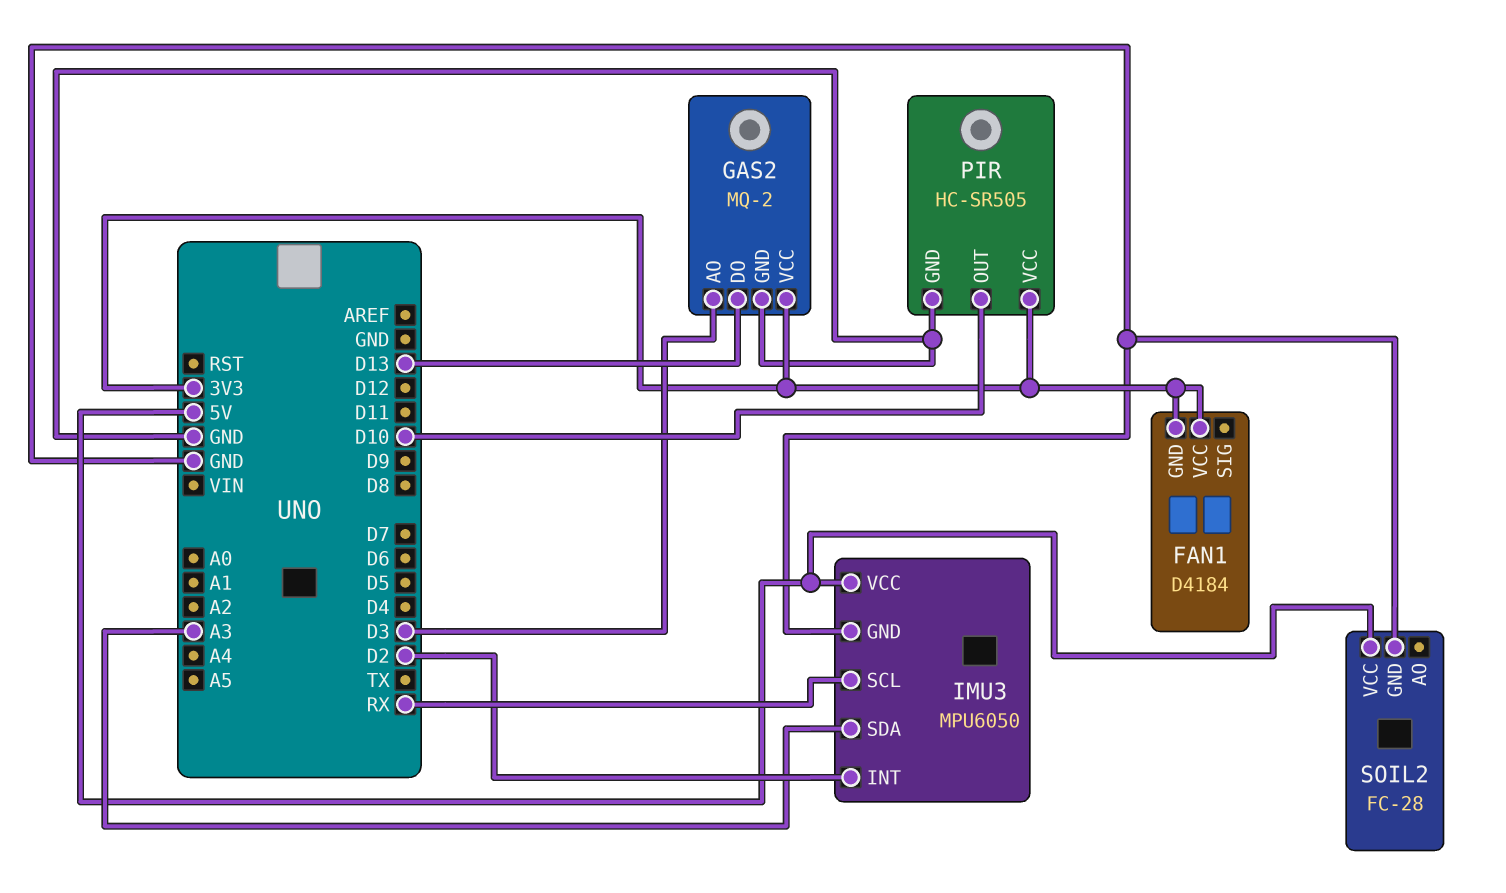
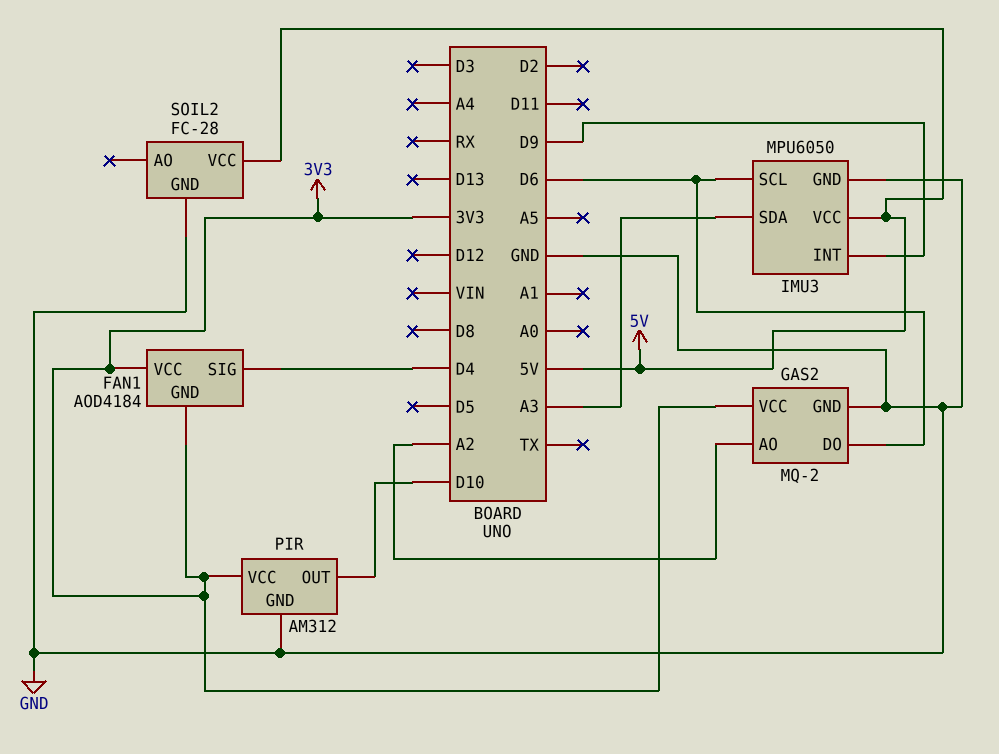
FAN1: D4184 -> AOD4184
FAN1 pin SIG: none -> D4
GAS2 pin AO: D3 -> A2
GAS2 pin DO: D13 -> D6
IMU3 pin INT: D2 -> D9
IMU3 pin SCL: RX -> D6
PIR: HC-SR505 -> AM312

